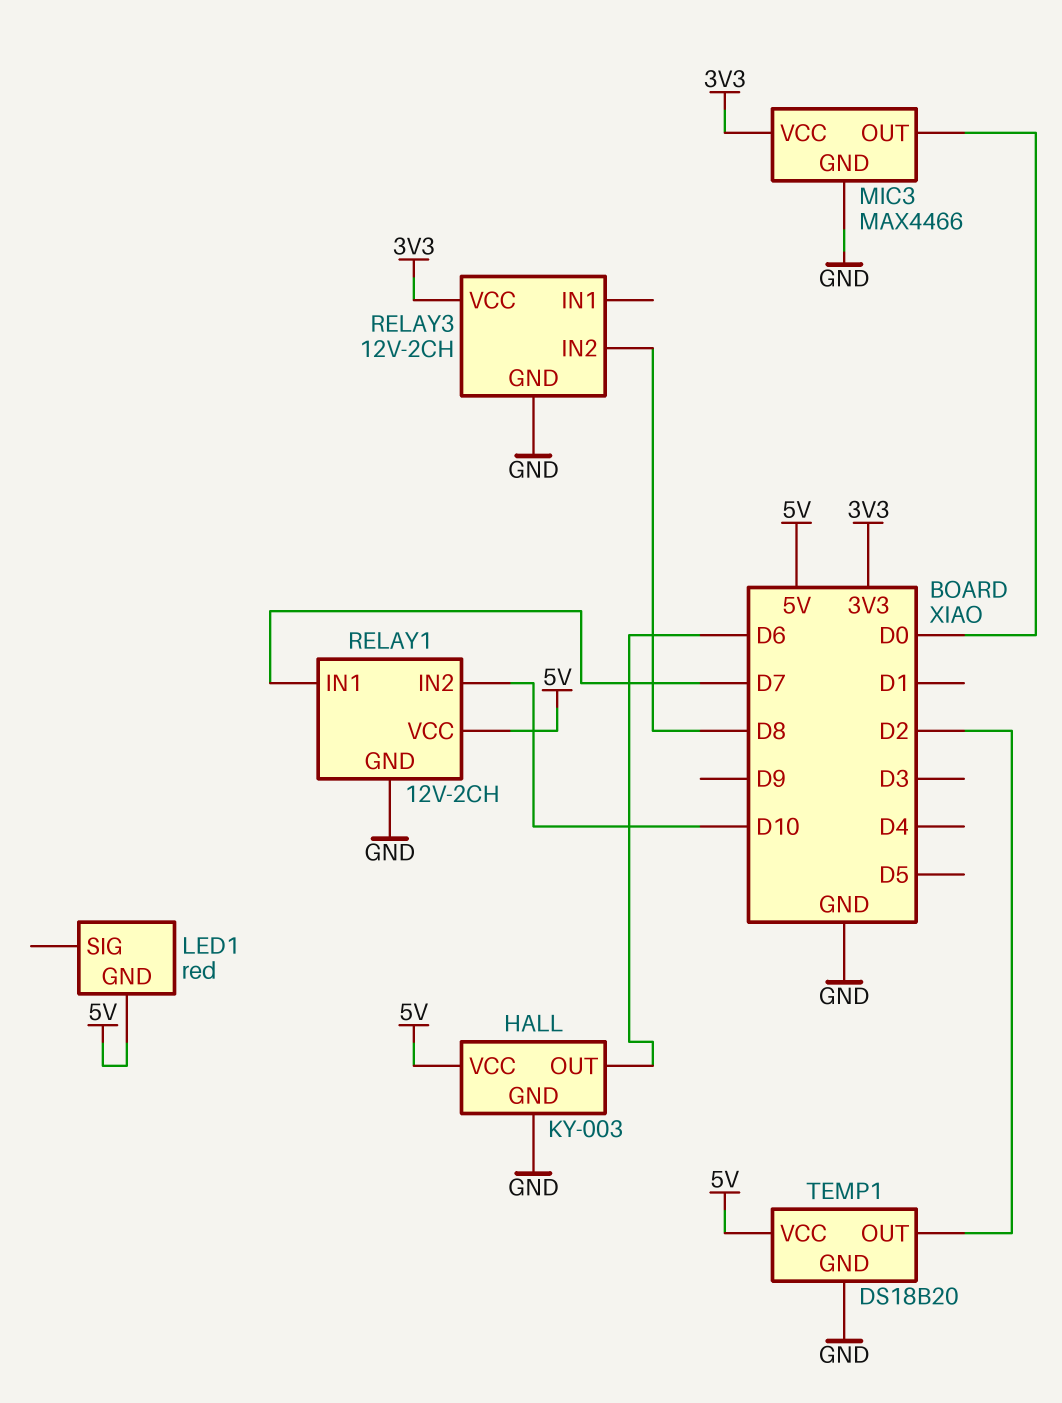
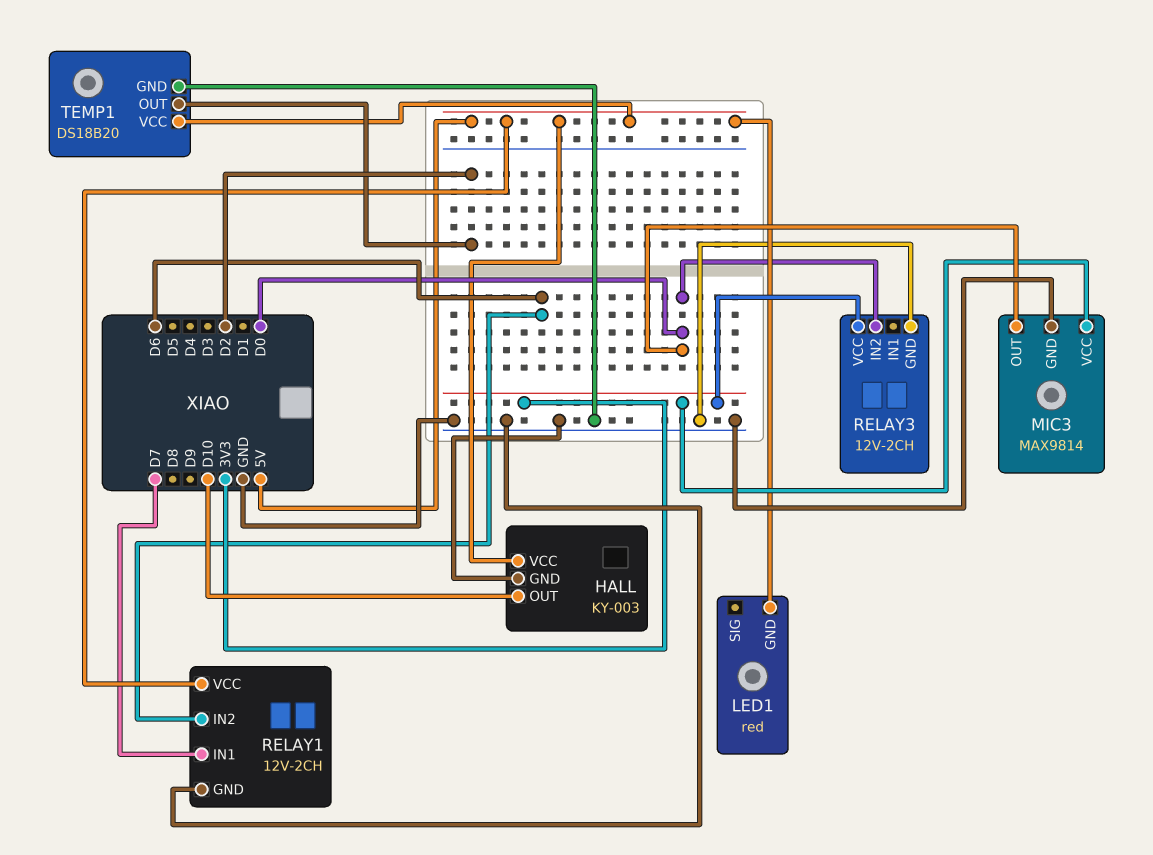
HALL pin OUT: D6 -> D10
MIC3: MAX4466 -> MAX9814
RELAY1 pin IN2: D10 -> D6
RELAY3 pin IN2: D8 -> D0

